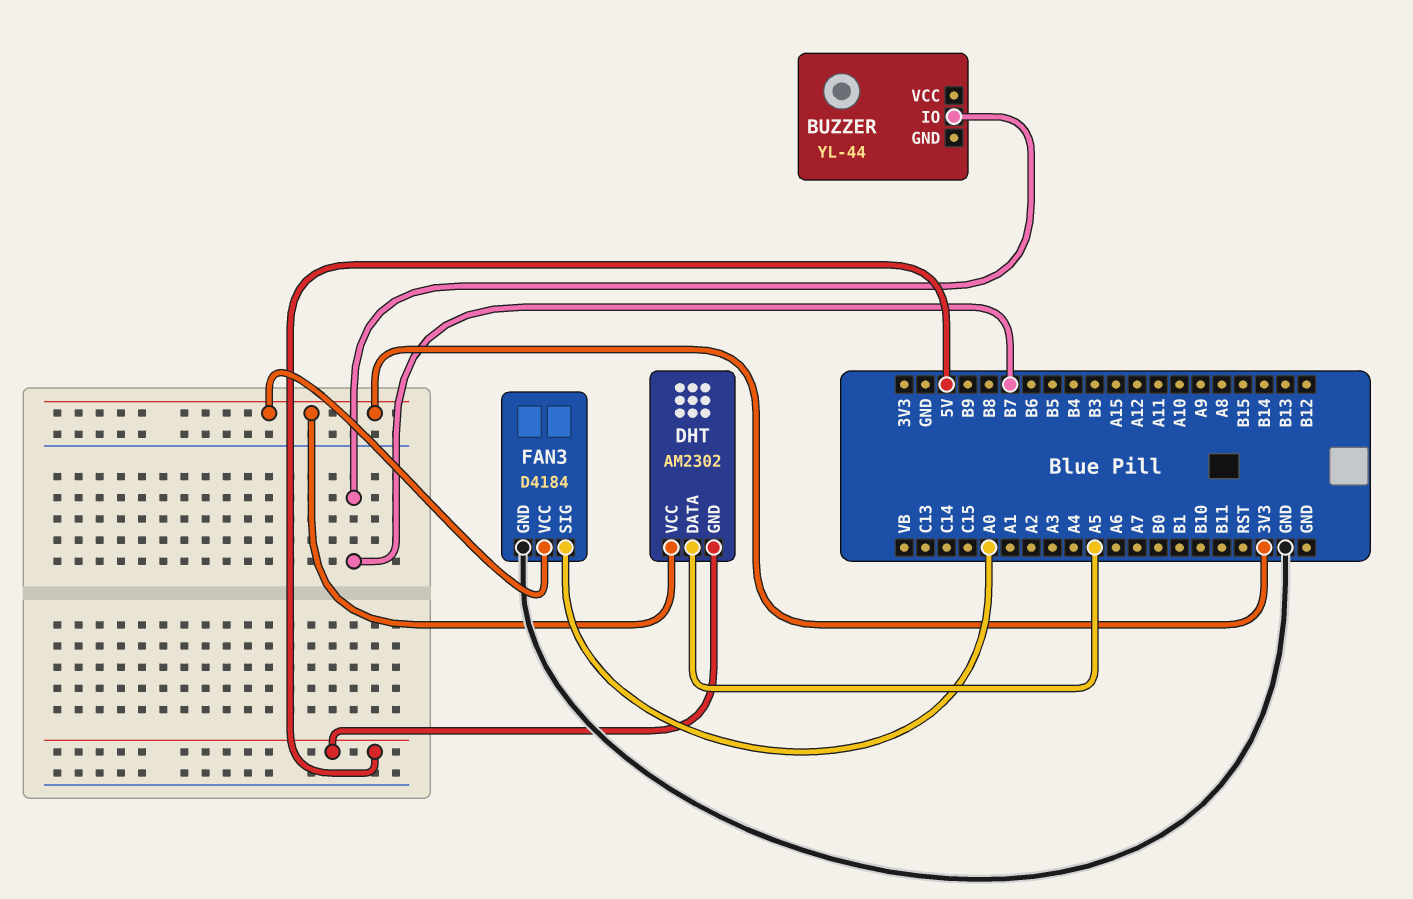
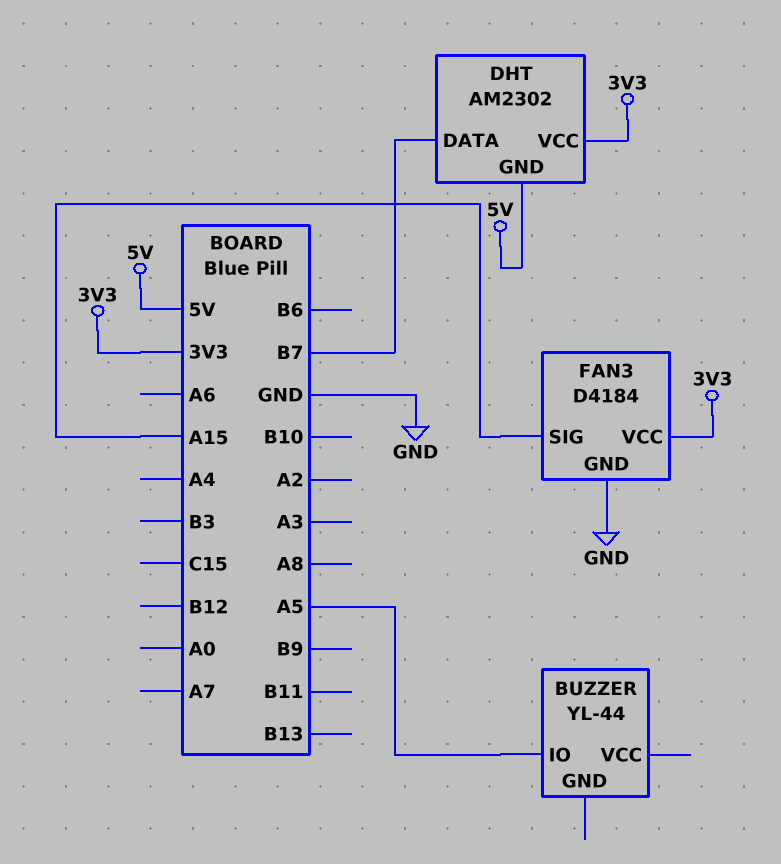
BUZZER pin IO: B7 -> A5
DHT pin DATA: A5 -> B7
FAN3 pin SIG: A0 -> A15

